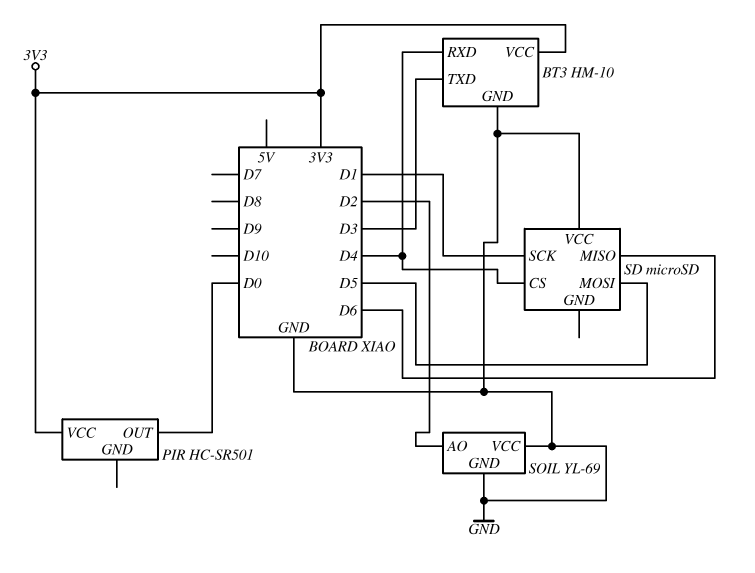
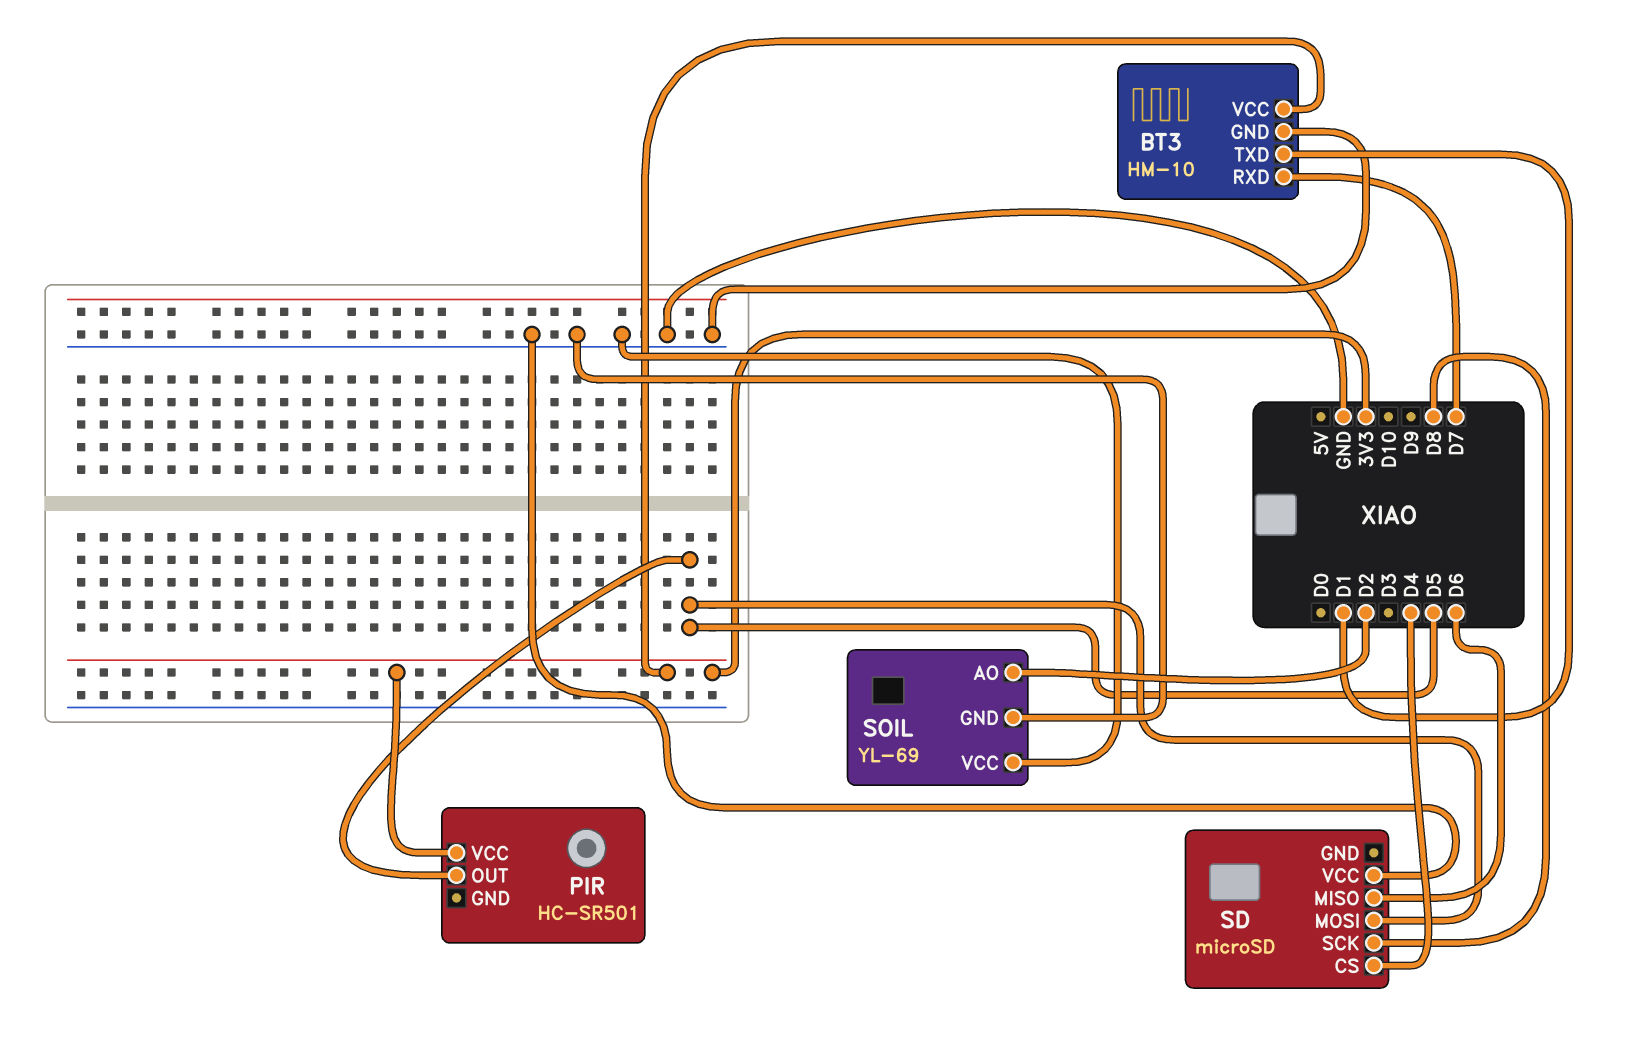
BT3 pin RXD: D4 -> D7
BT3 pin TXD: D3 -> D1
PIR pin OUT: D0 -> D5
SD pin SCK: D1 -> D8

